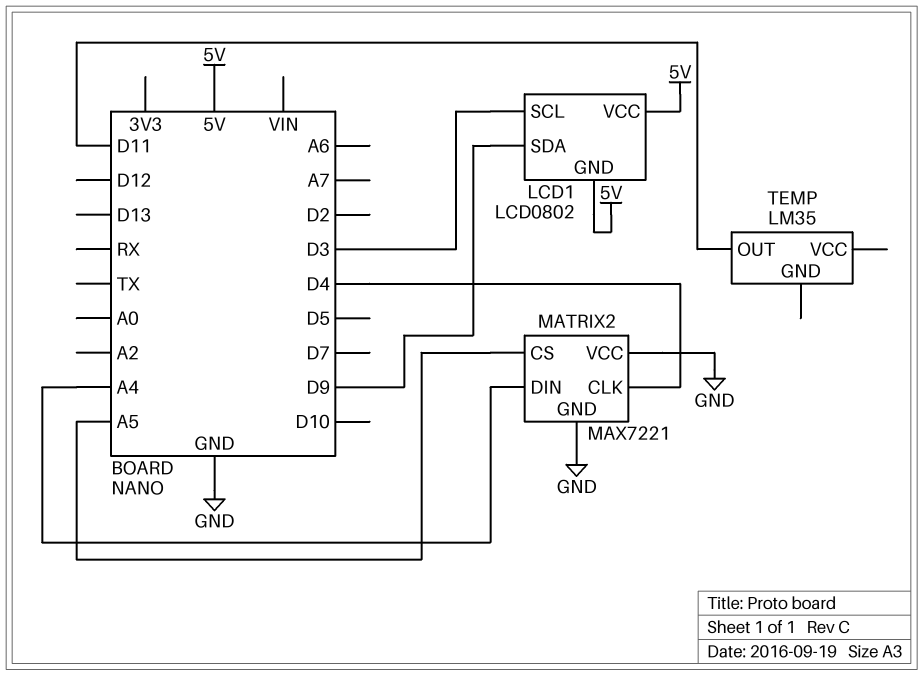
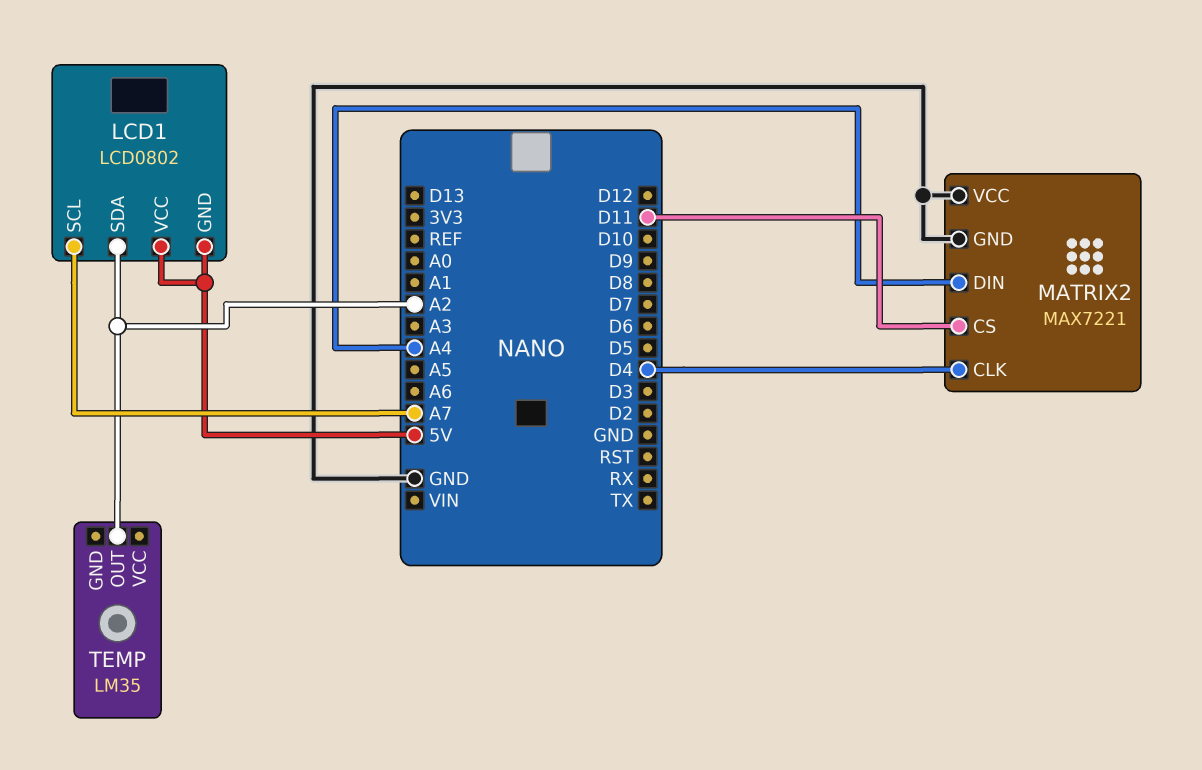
LCD1 pin SCL: D3 -> A7
LCD1 pin SDA: D9 -> A2
MATRIX2 pin CS: A5 -> D11
TEMP pin OUT: D11 -> A2

